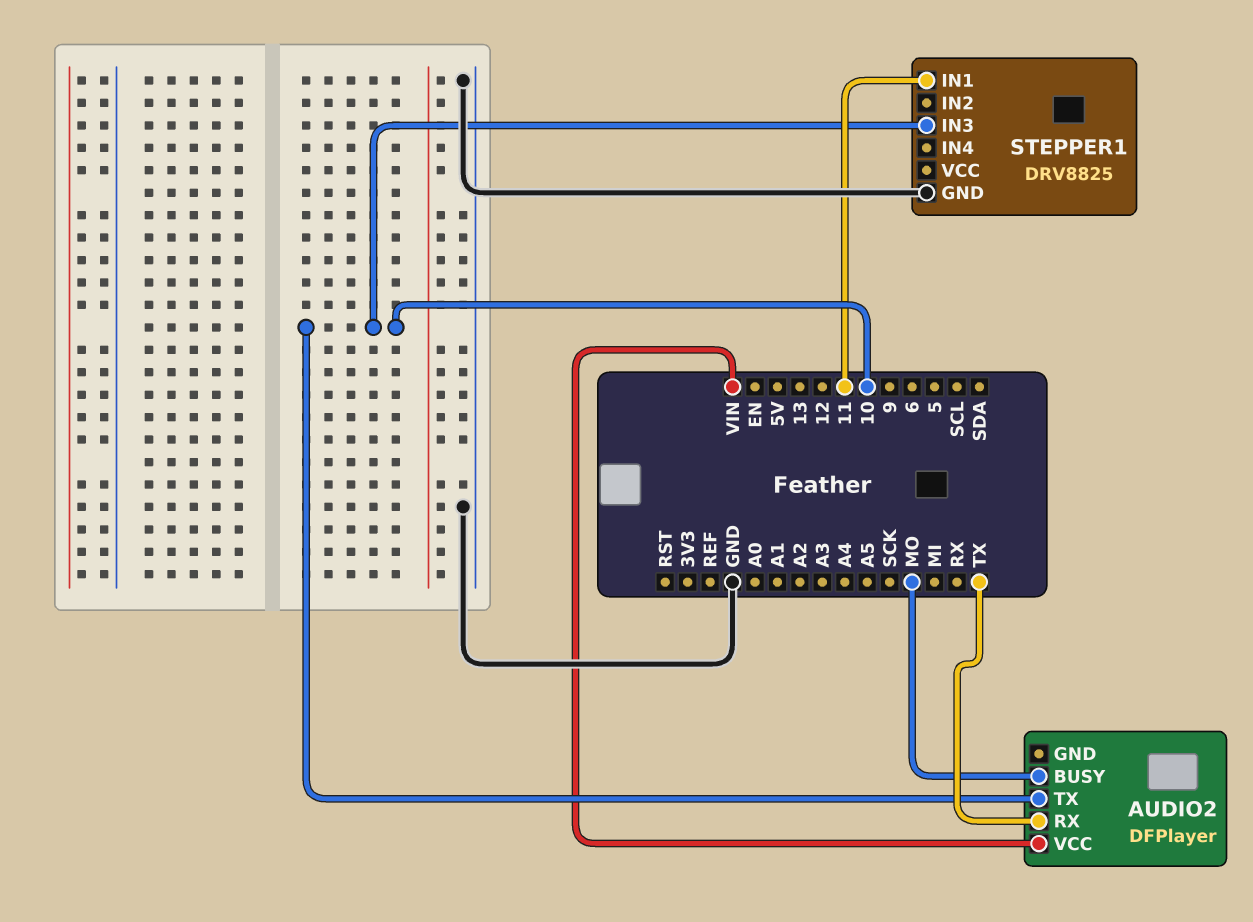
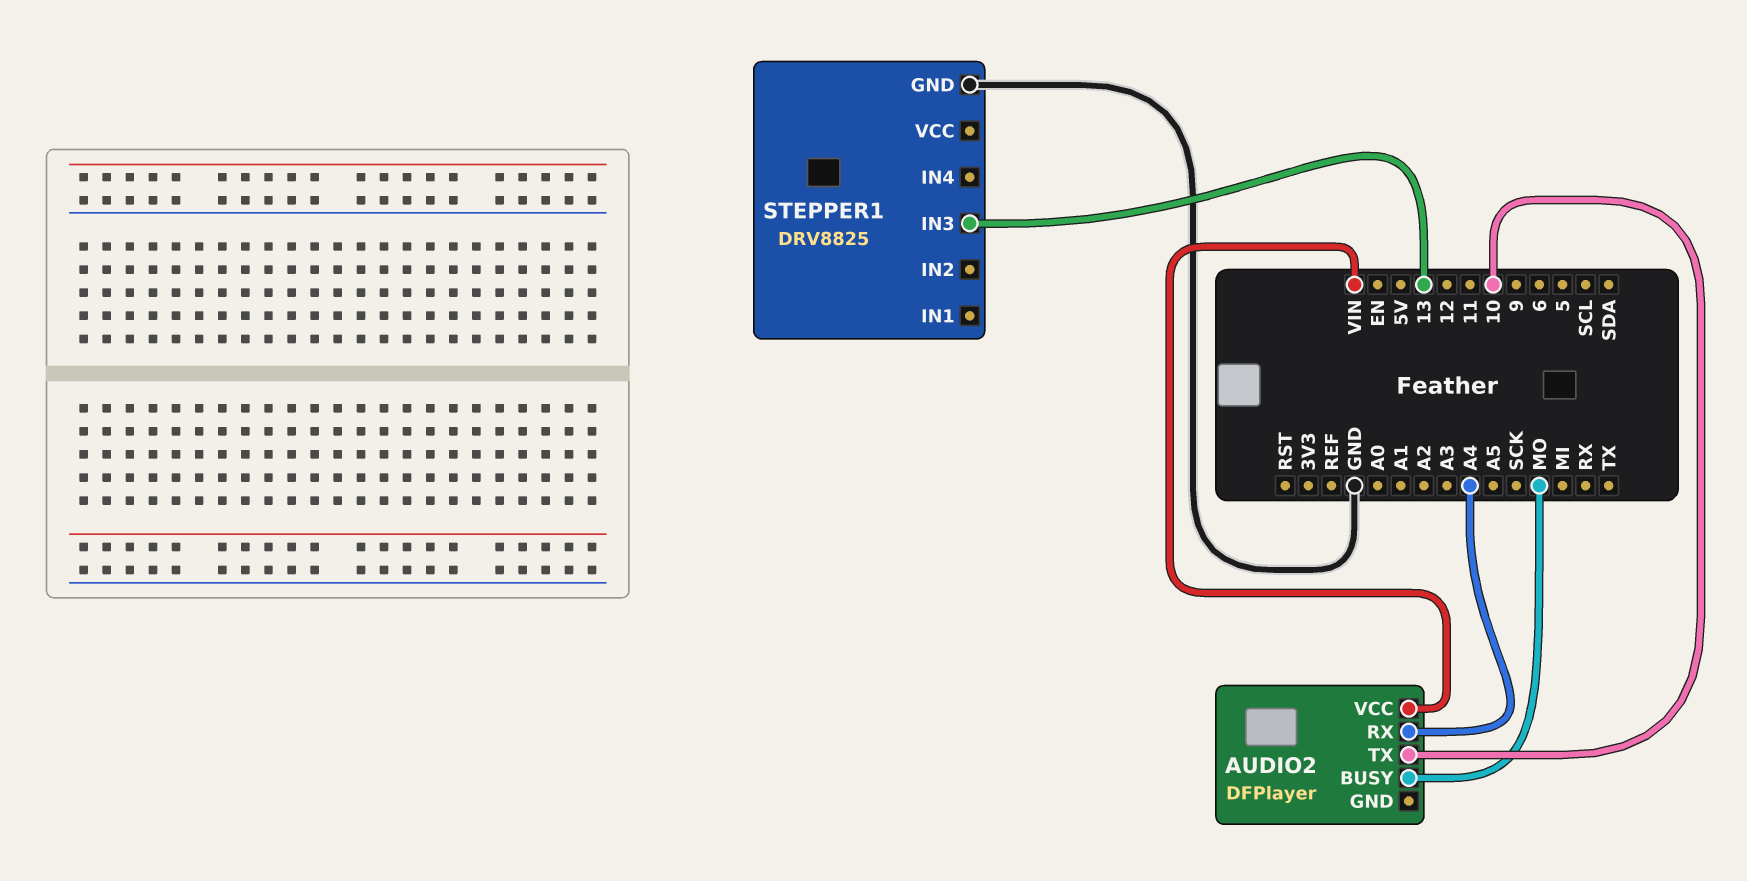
AUDIO2 pin RX: TX -> A4
STEPPER1 pin IN1: 11 -> none
STEPPER1 pin IN3: 10 -> 13

